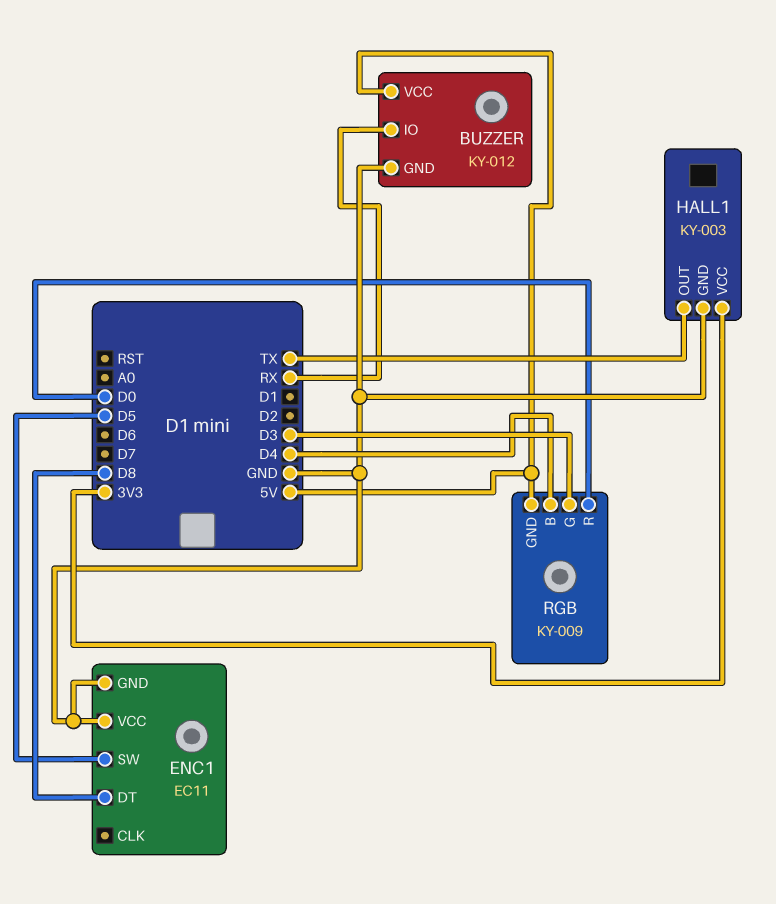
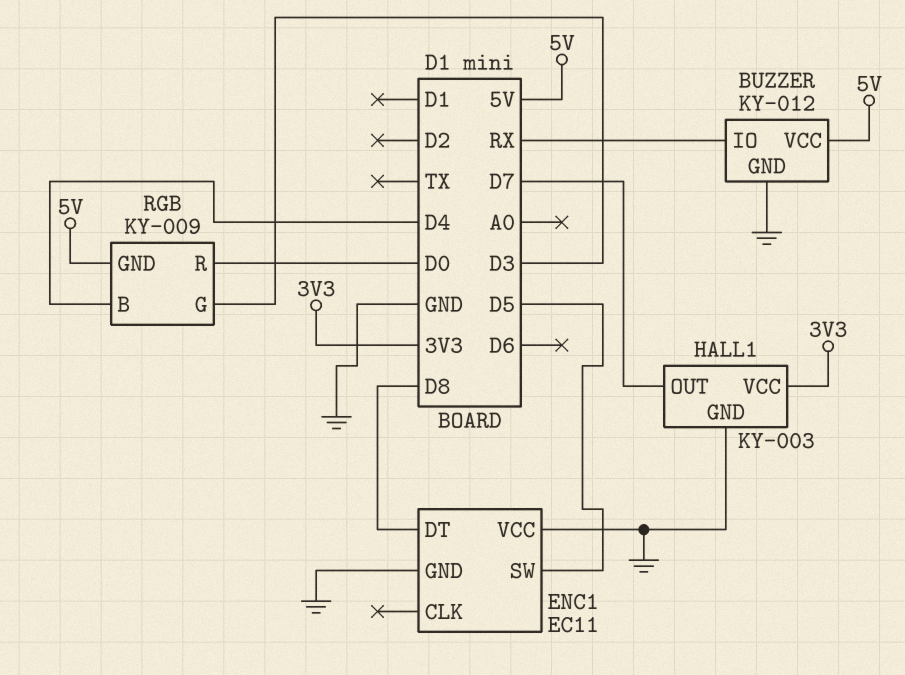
HALL1 pin OUT: TX -> D7

